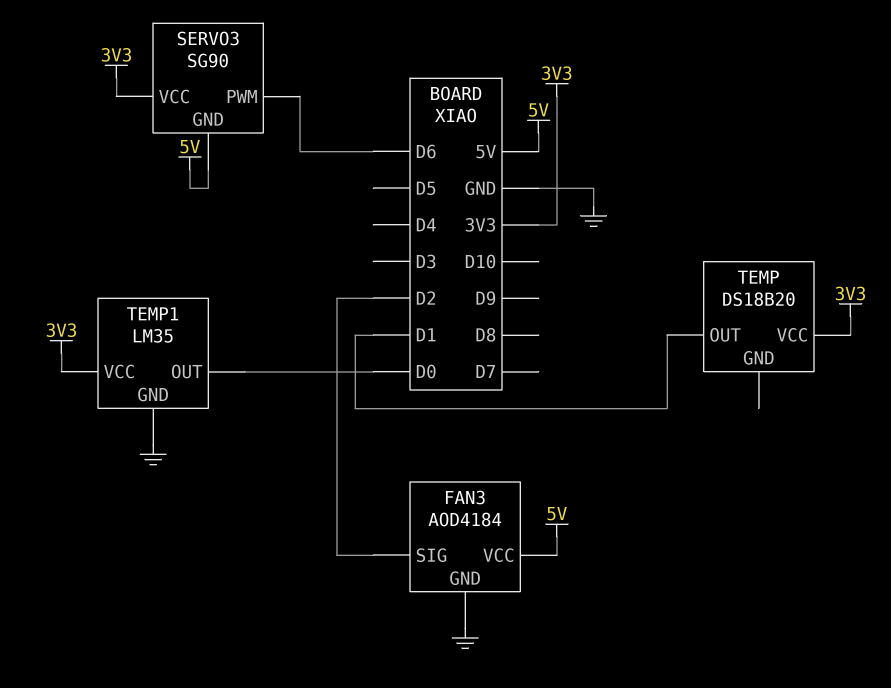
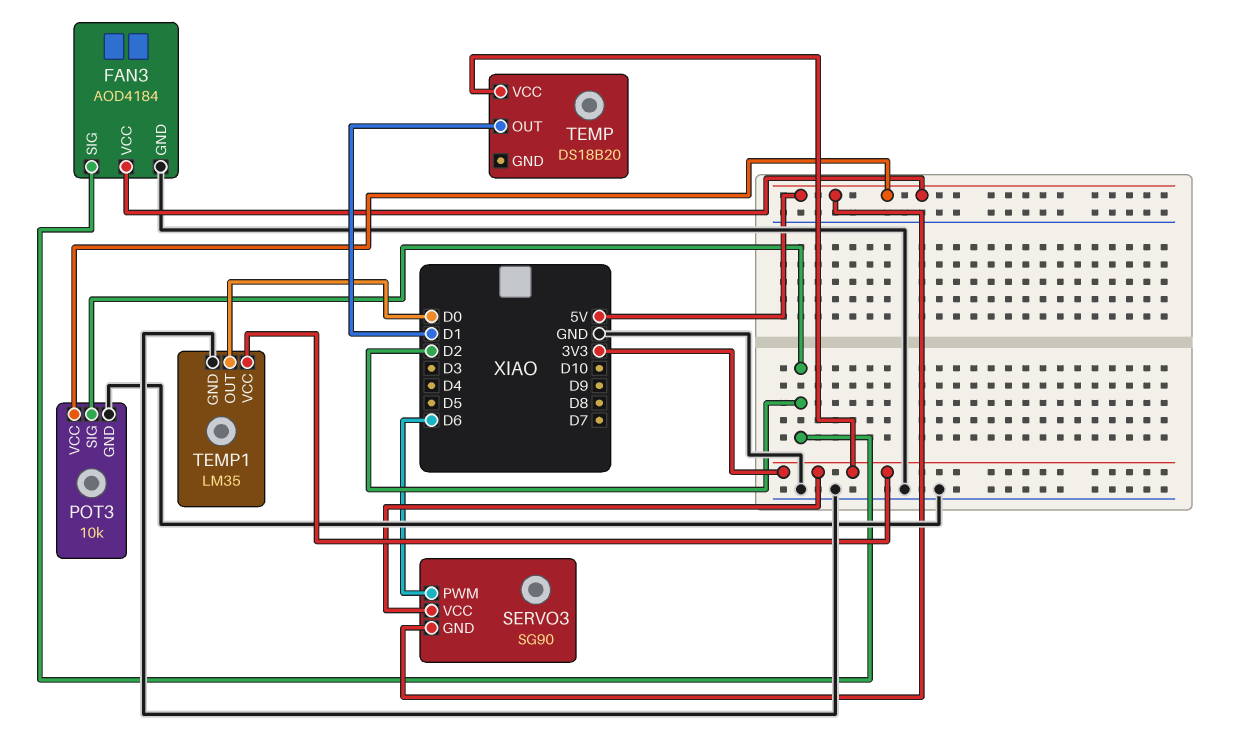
POT3: none -> 10k
POT3 pin GND: none -> GND
POT3 pin SIG: none -> D2
POT3 pin VCC: none -> 5V

